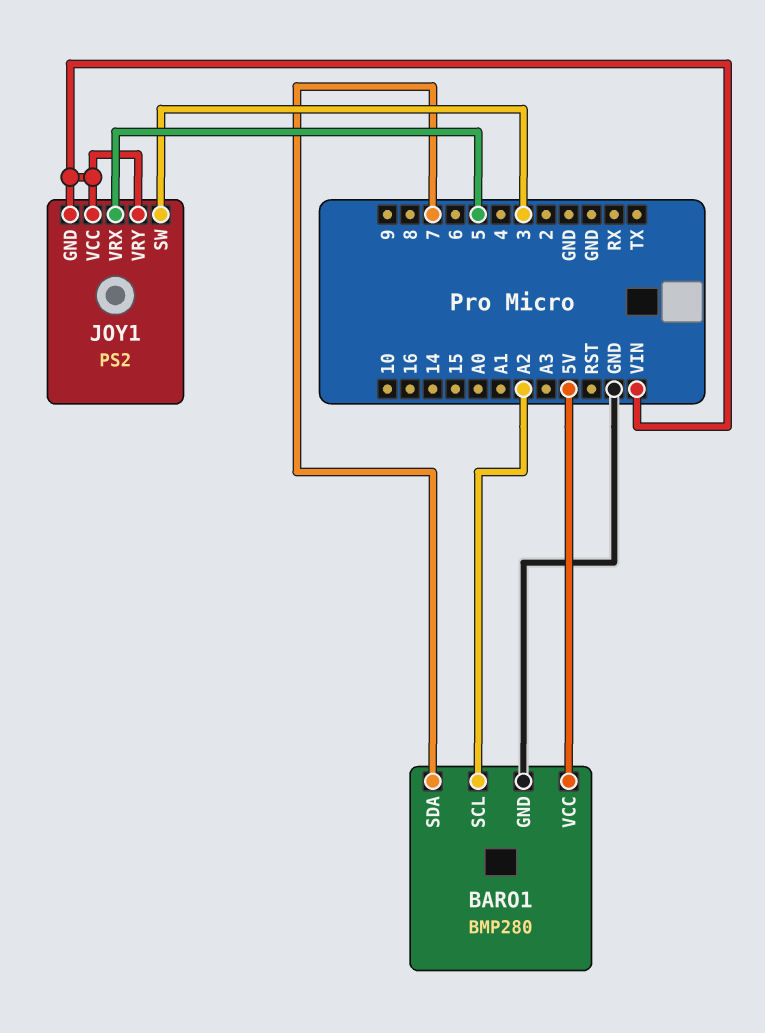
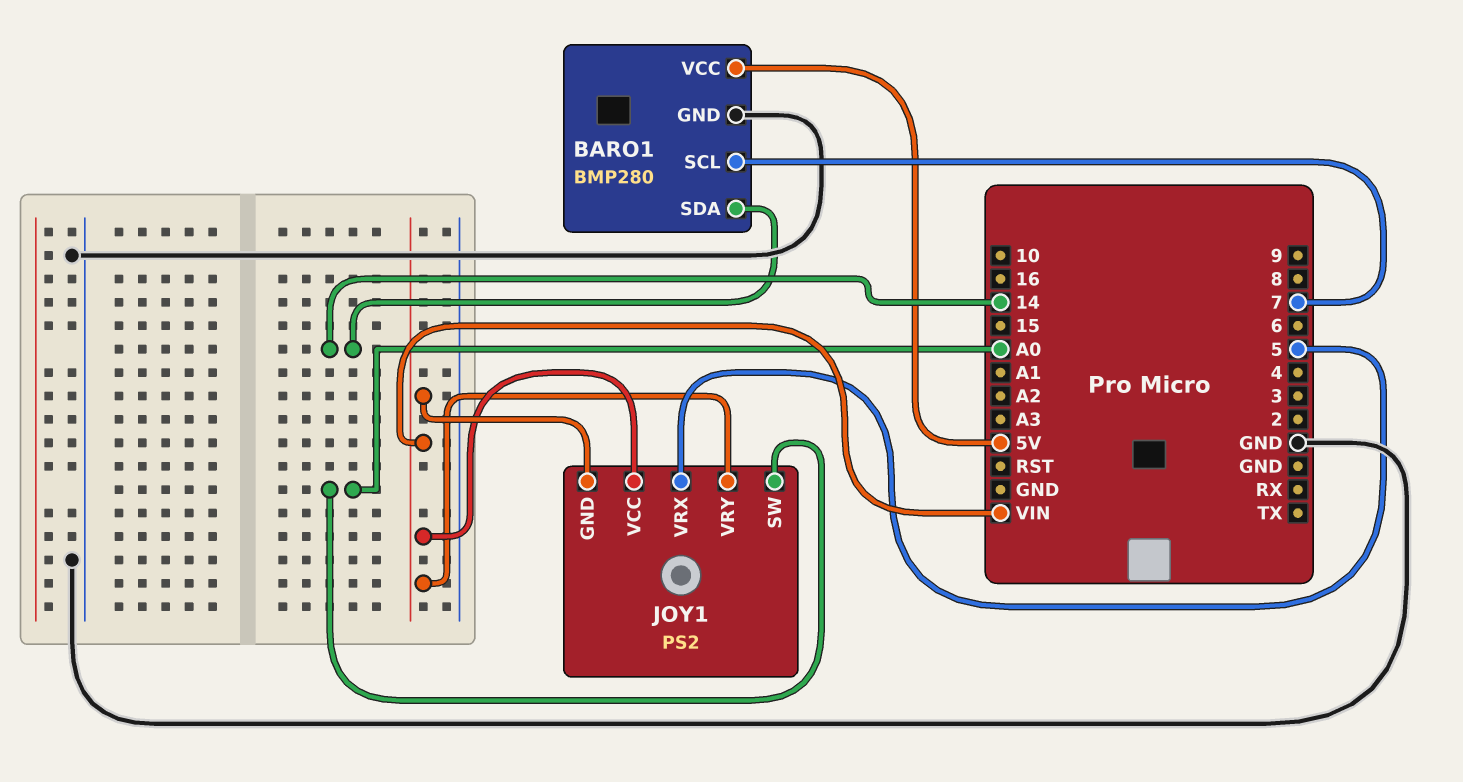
BARO1 pin SCL: A2 -> 7
BARO1 pin SDA: 7 -> 14
JOY1 pin SW: 3 -> A0

